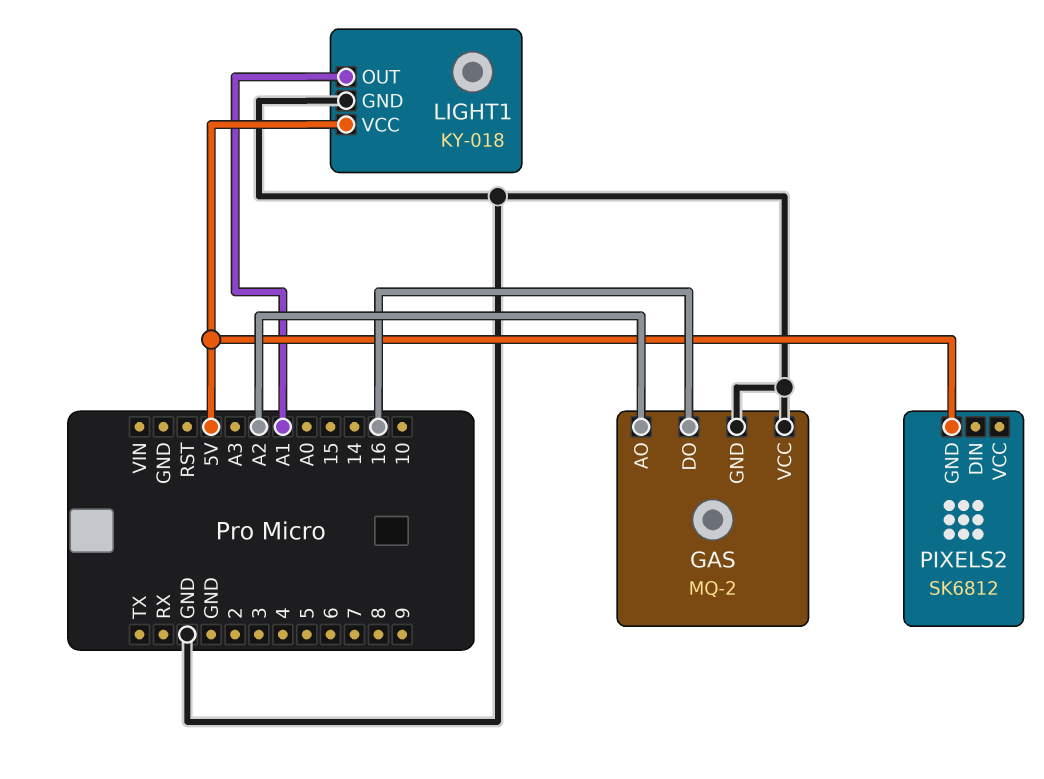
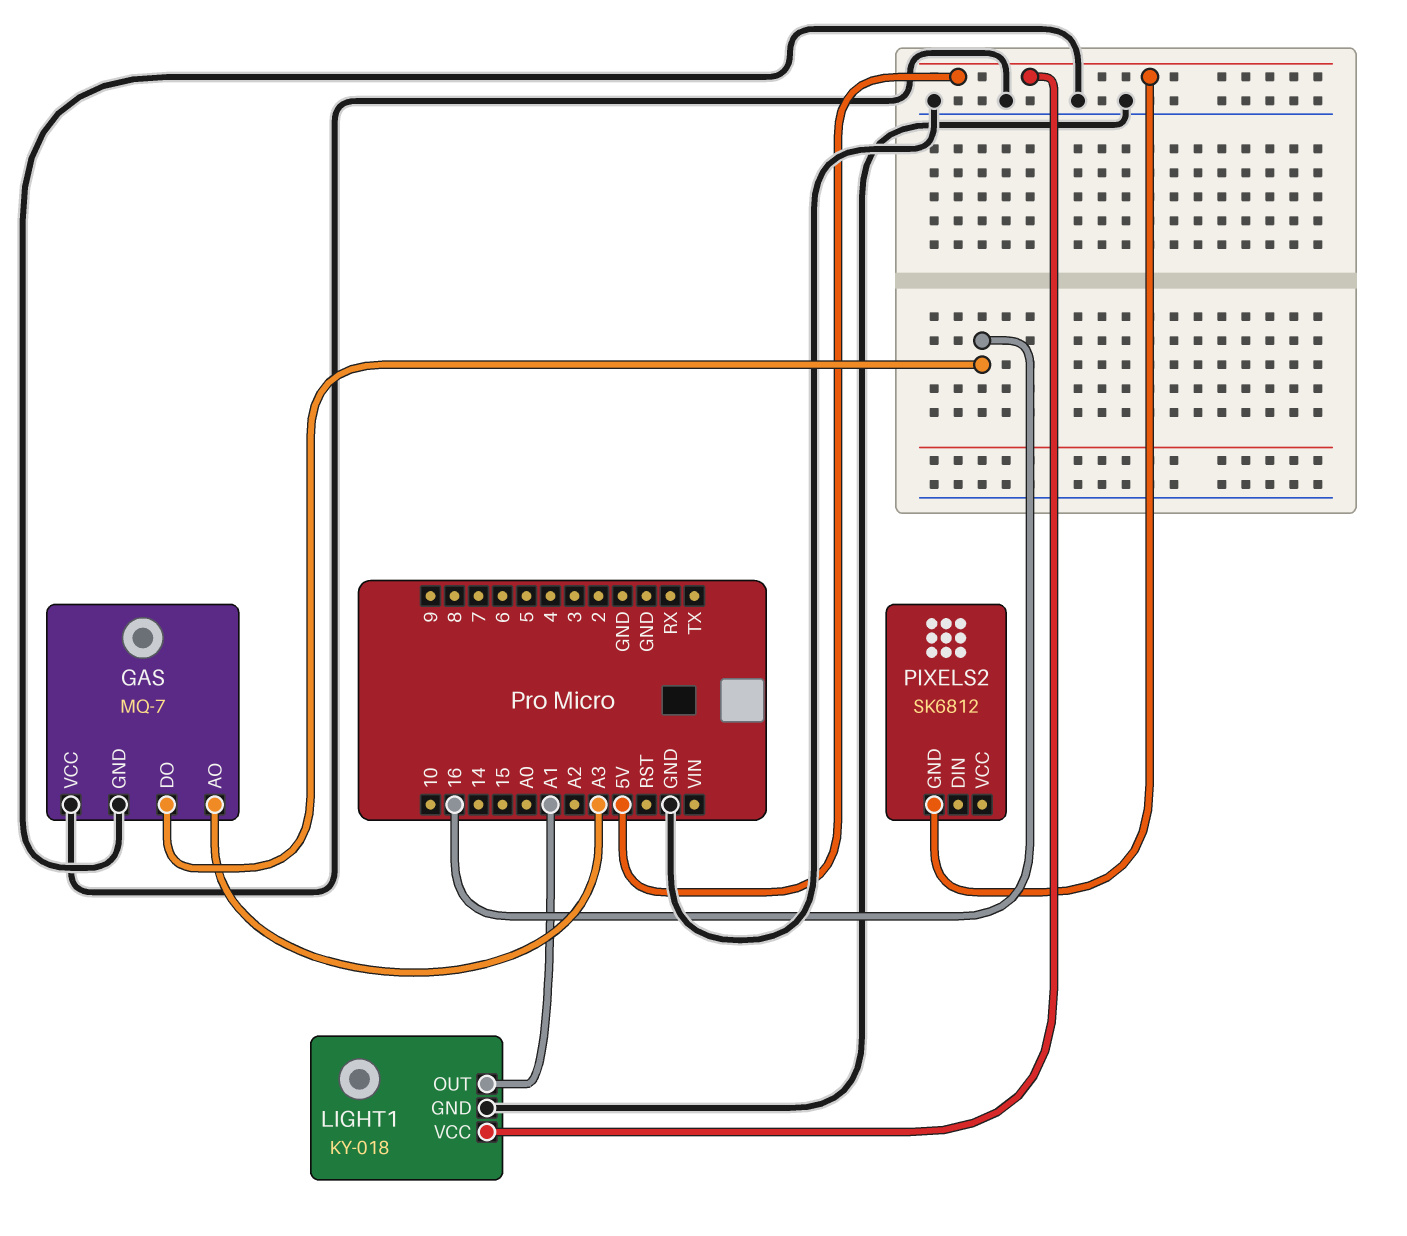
GAS: MQ-2 -> MQ-7
GAS pin AO: A2 -> A3

